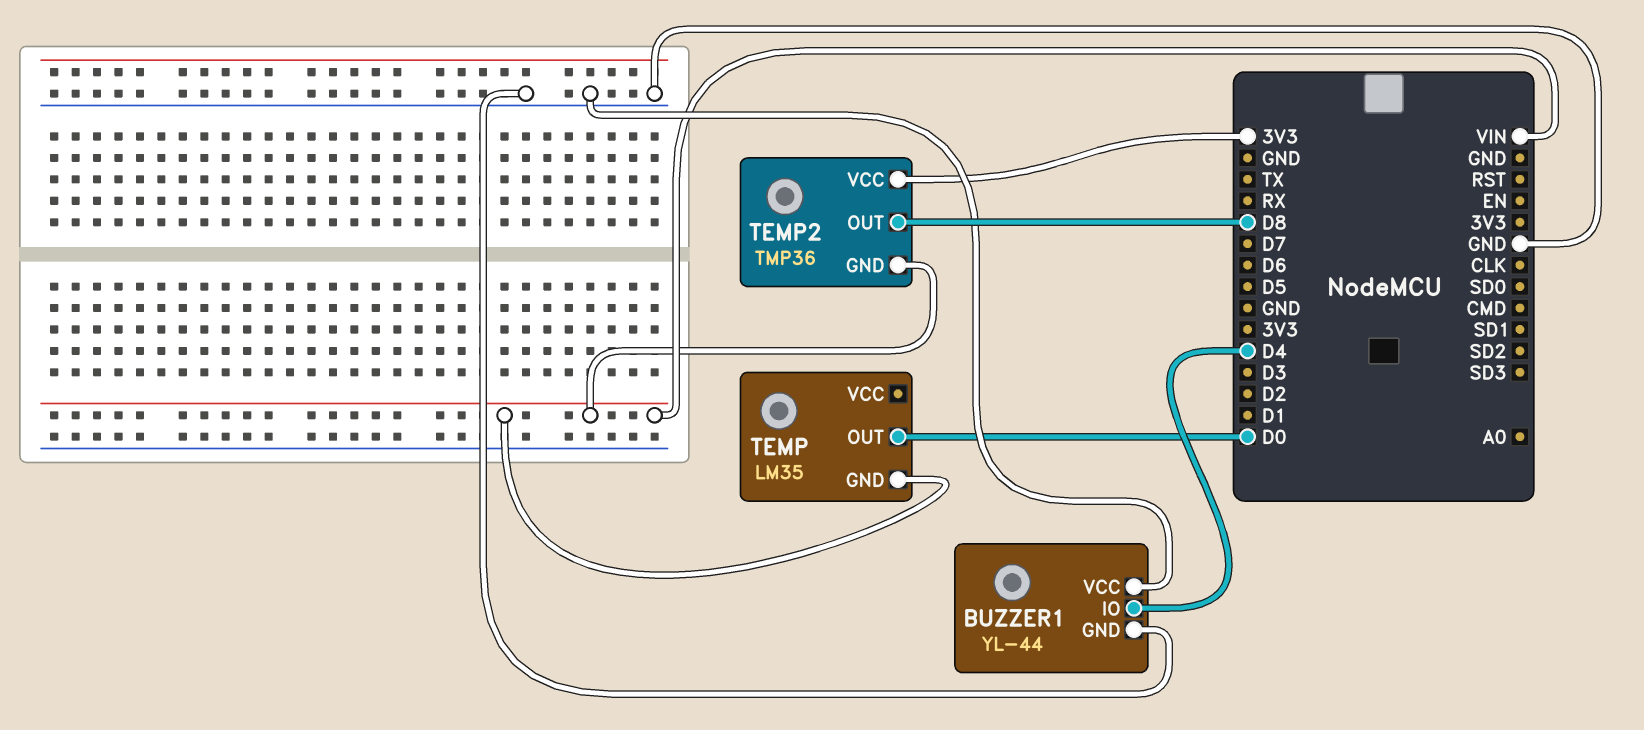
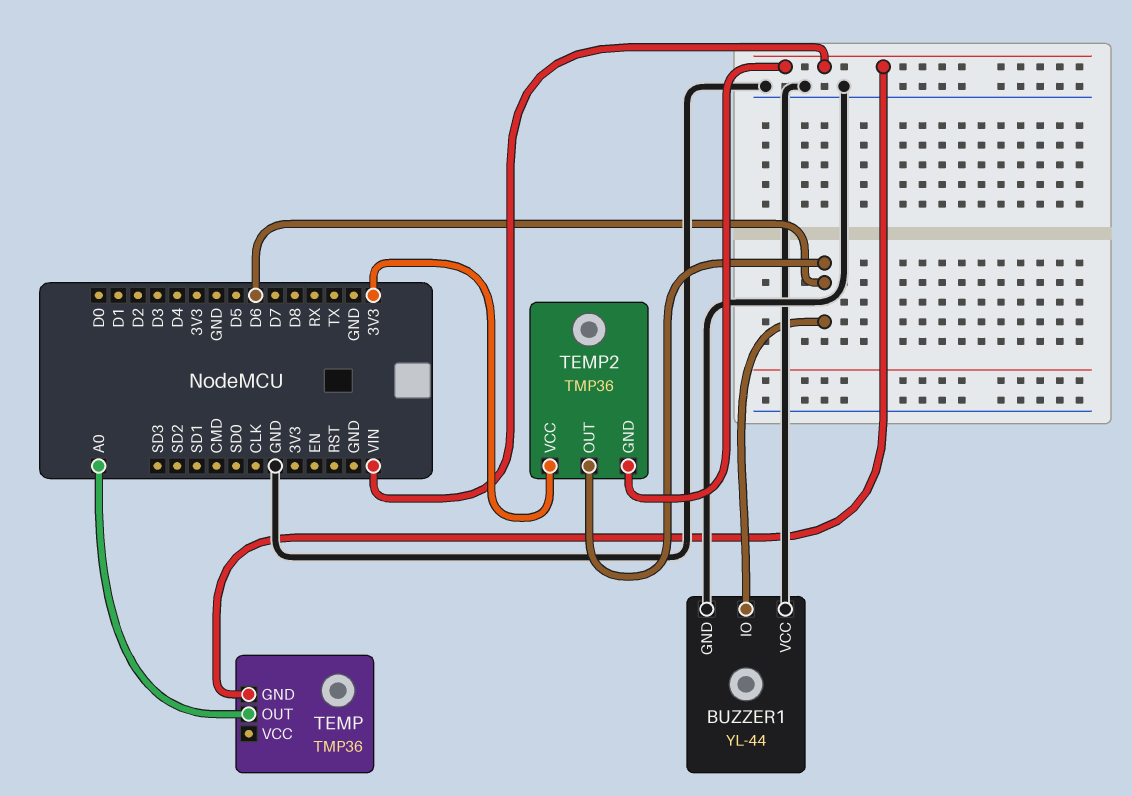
BUZZER1 pin IO: D4 -> D6
TEMP: LM35 -> TMP36
TEMP pin OUT: D0 -> A0
TEMP2 pin OUT: D8 -> D6

